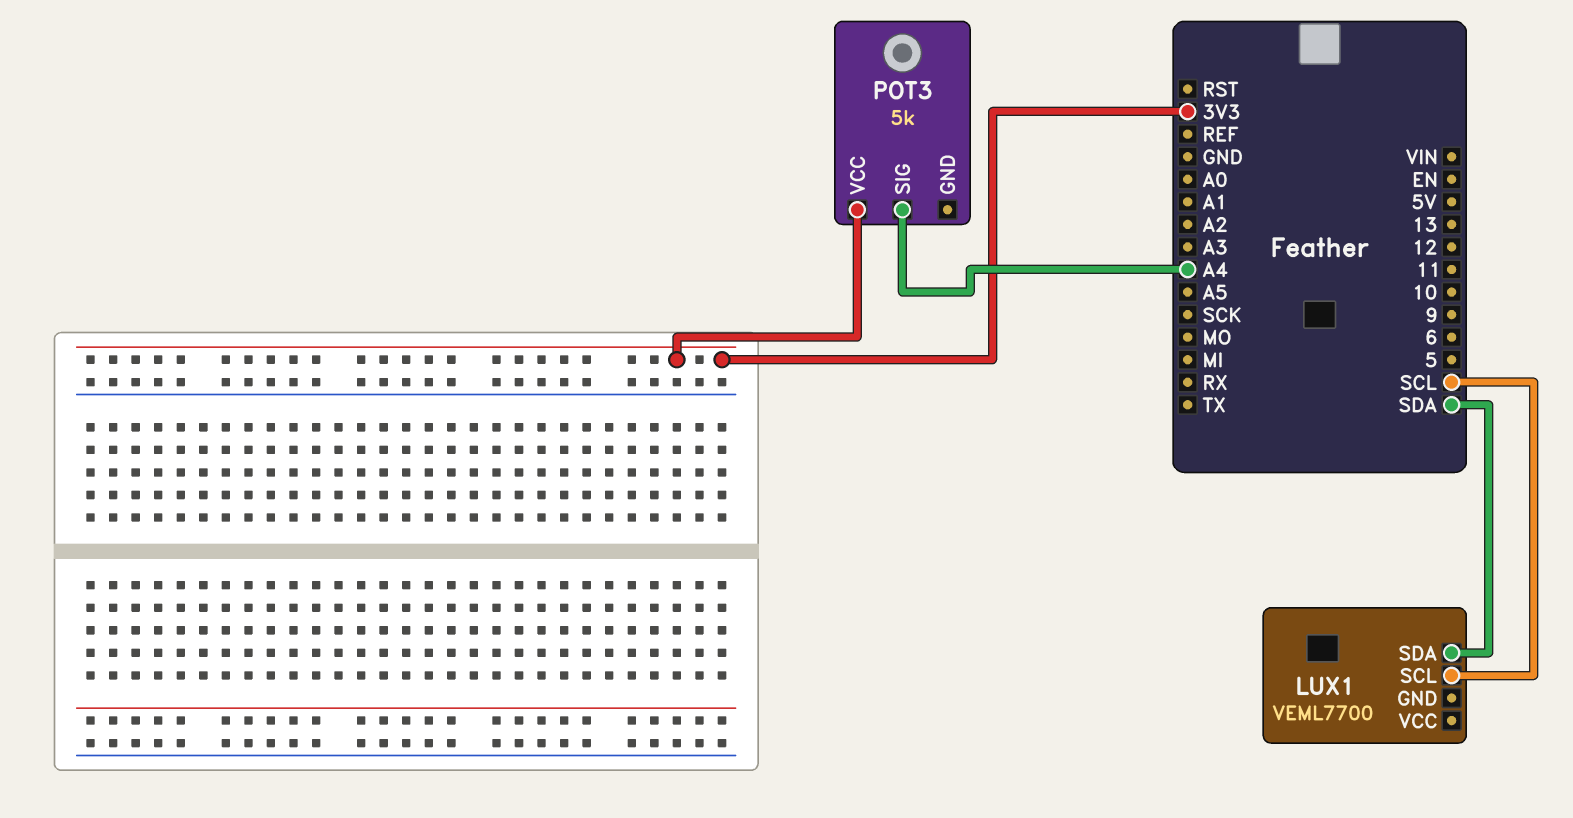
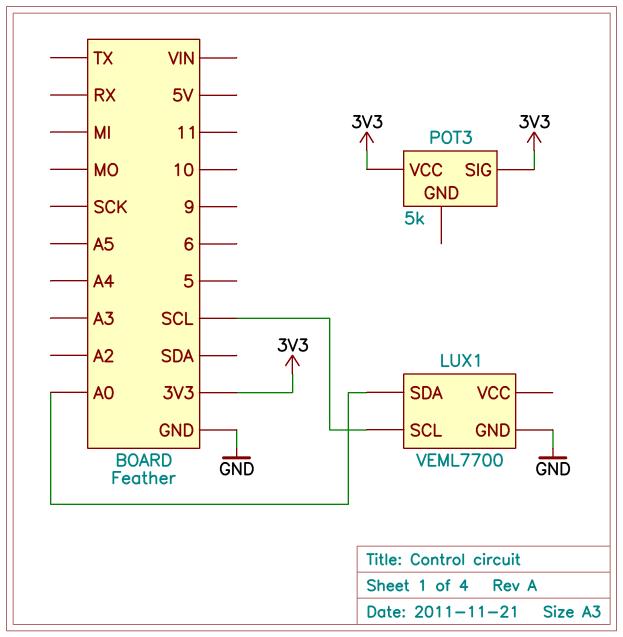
LUX1 pin GND: none -> GND
LUX1 pin SDA: SDA -> A0
POT3 pin SIG: A4 -> 3V3

